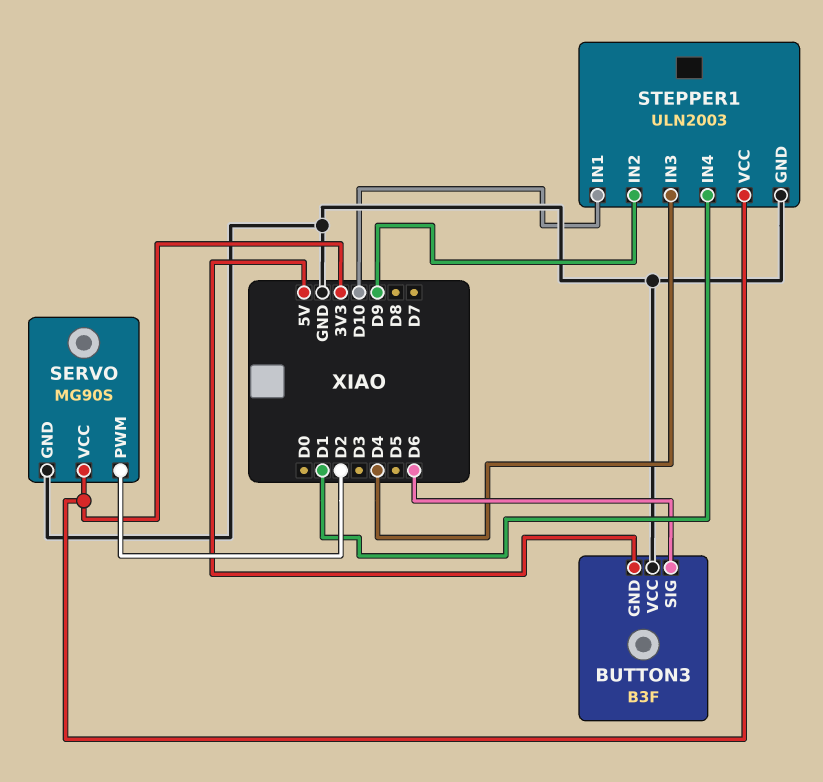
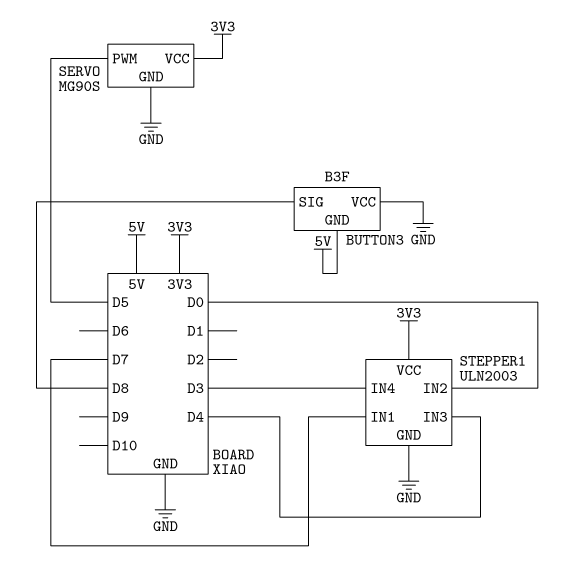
BUTTON3 pin SIG: D6 -> D8
SERVO pin PWM: D2 -> D5
STEPPER1 pin IN1: D10 -> D7
STEPPER1 pin IN2: D9 -> D0
STEPPER1 pin IN4: D1 -> D3

